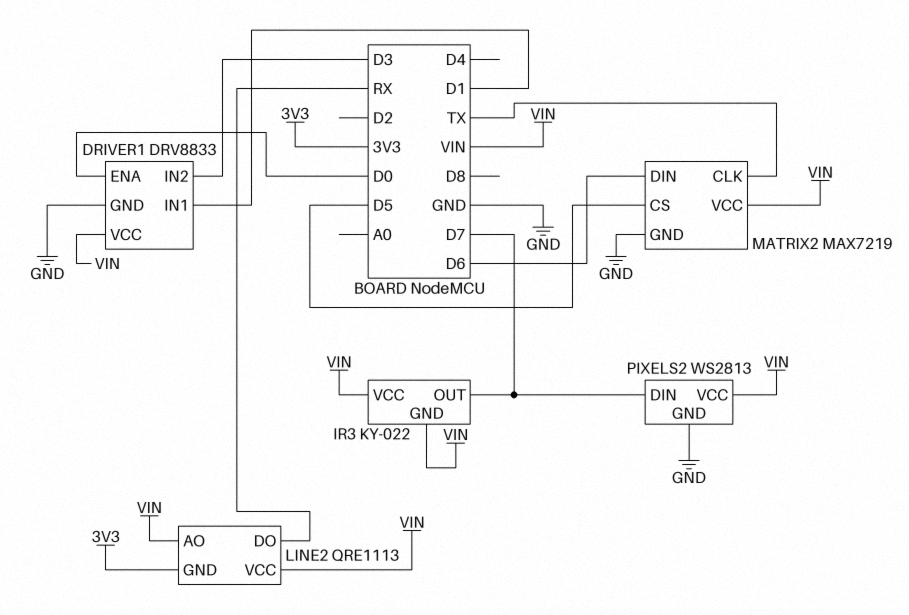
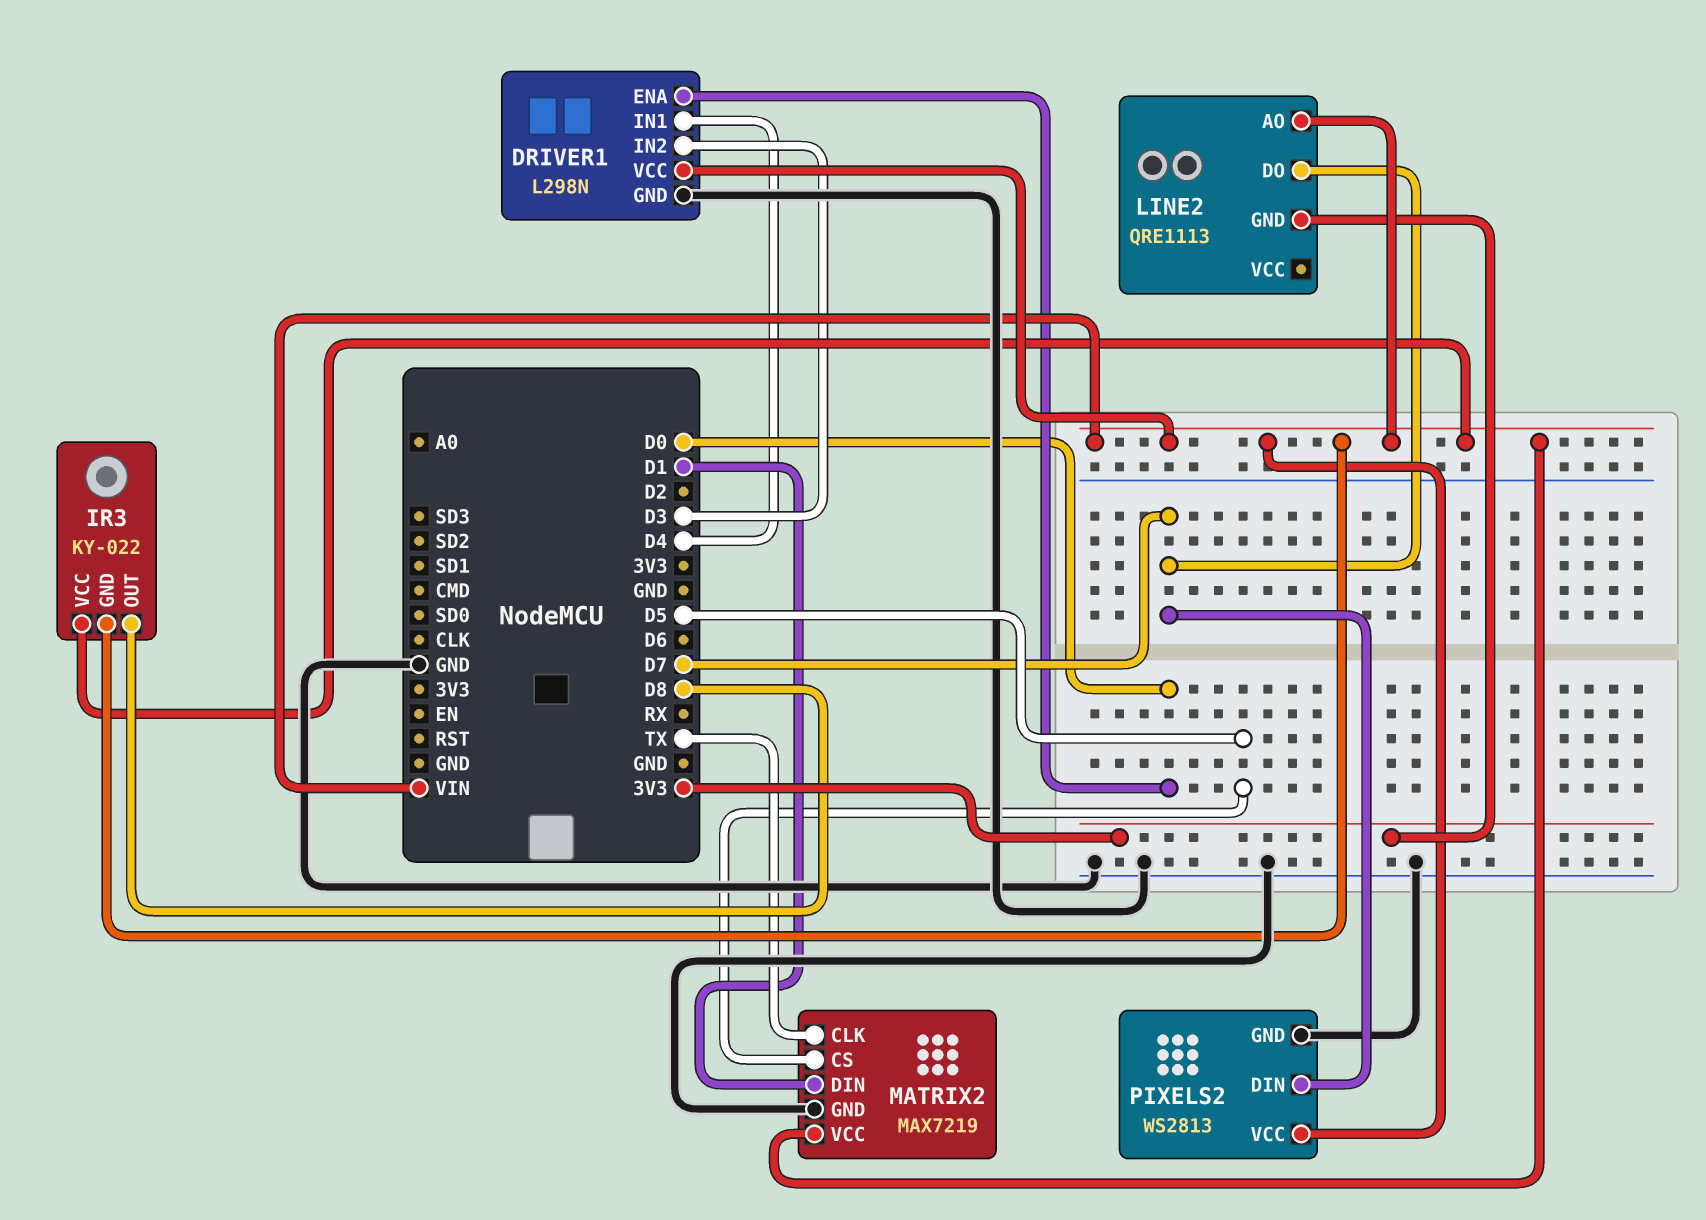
DRIVER1: DRV8833 -> L298N
DRIVER1 pin IN1: D1 -> D4
IR3 pin OUT: D7 -> D8
LINE2 pin DO: RX -> D7
LINE2 pin VCC: VIN -> none
MATRIX2 pin DIN: D6 -> D1

